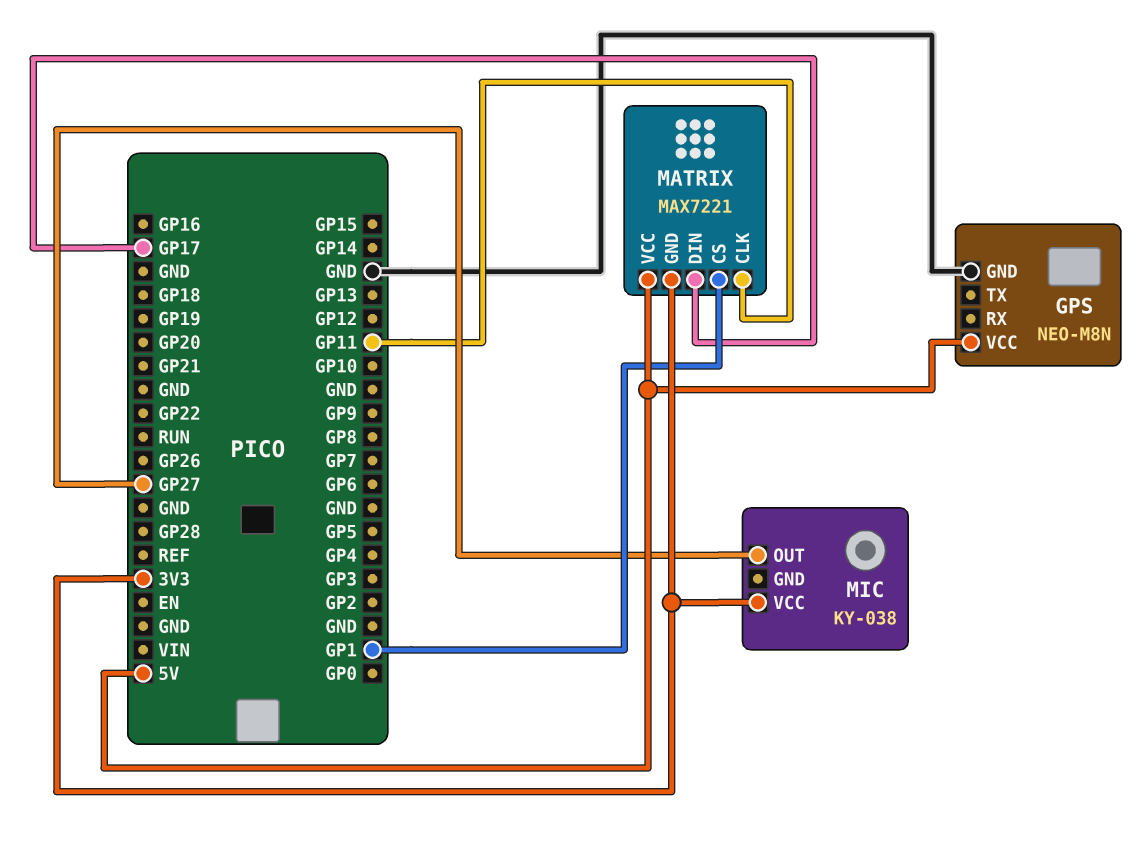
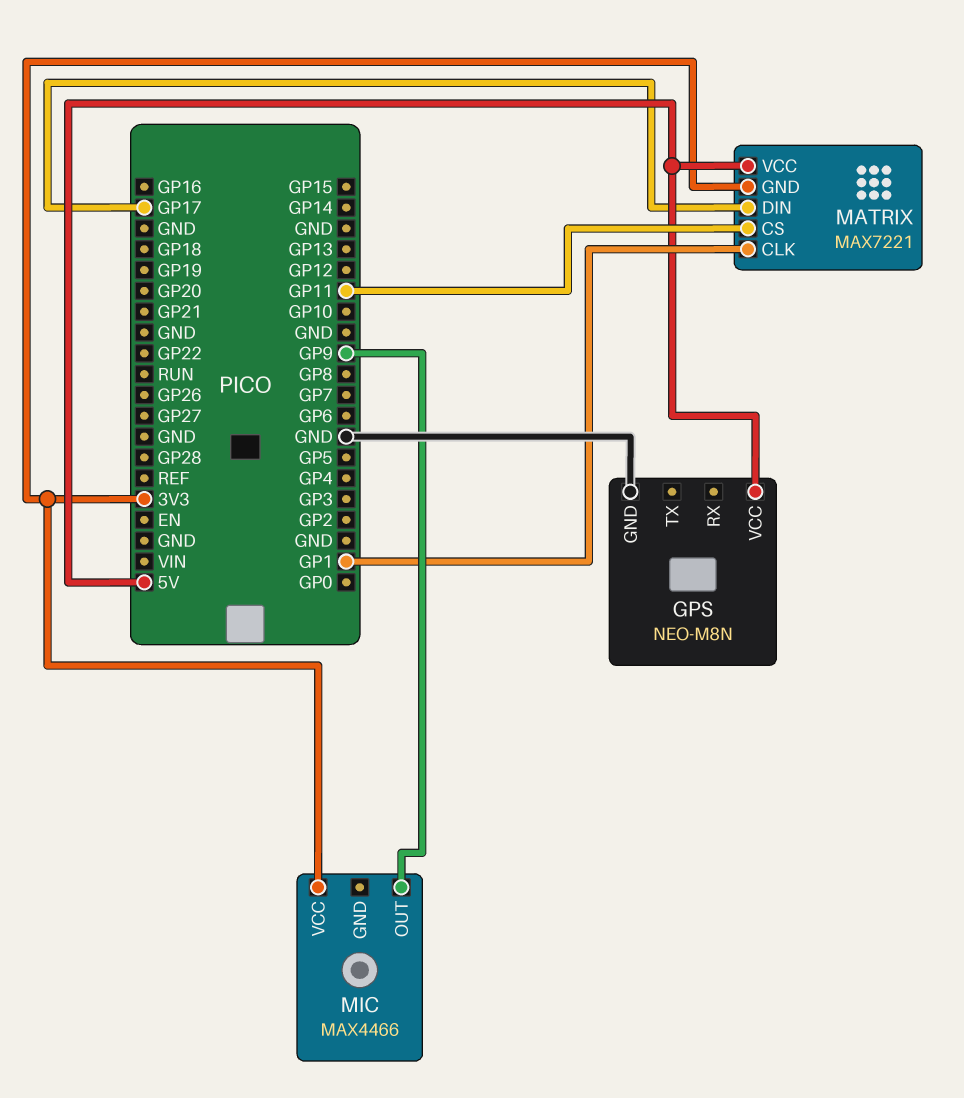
MATRIX pin CLK: GP11 -> GP1
MATRIX pin CS: GP1 -> GP11
MIC: KY-038 -> MAX4466
MIC pin OUT: GP27 -> GP9

